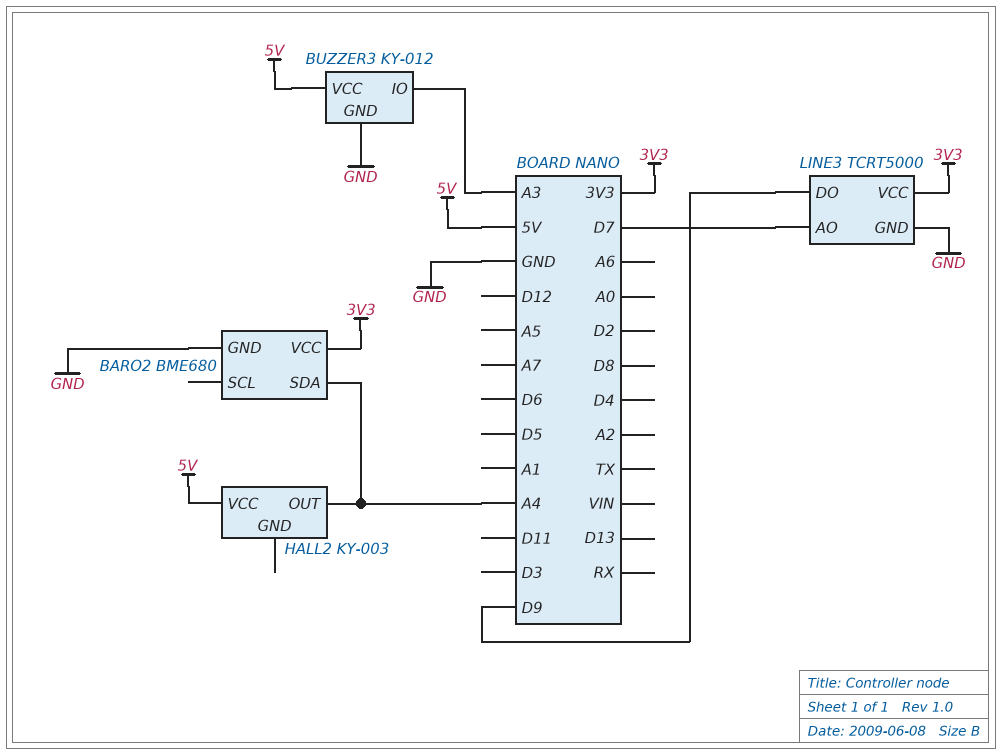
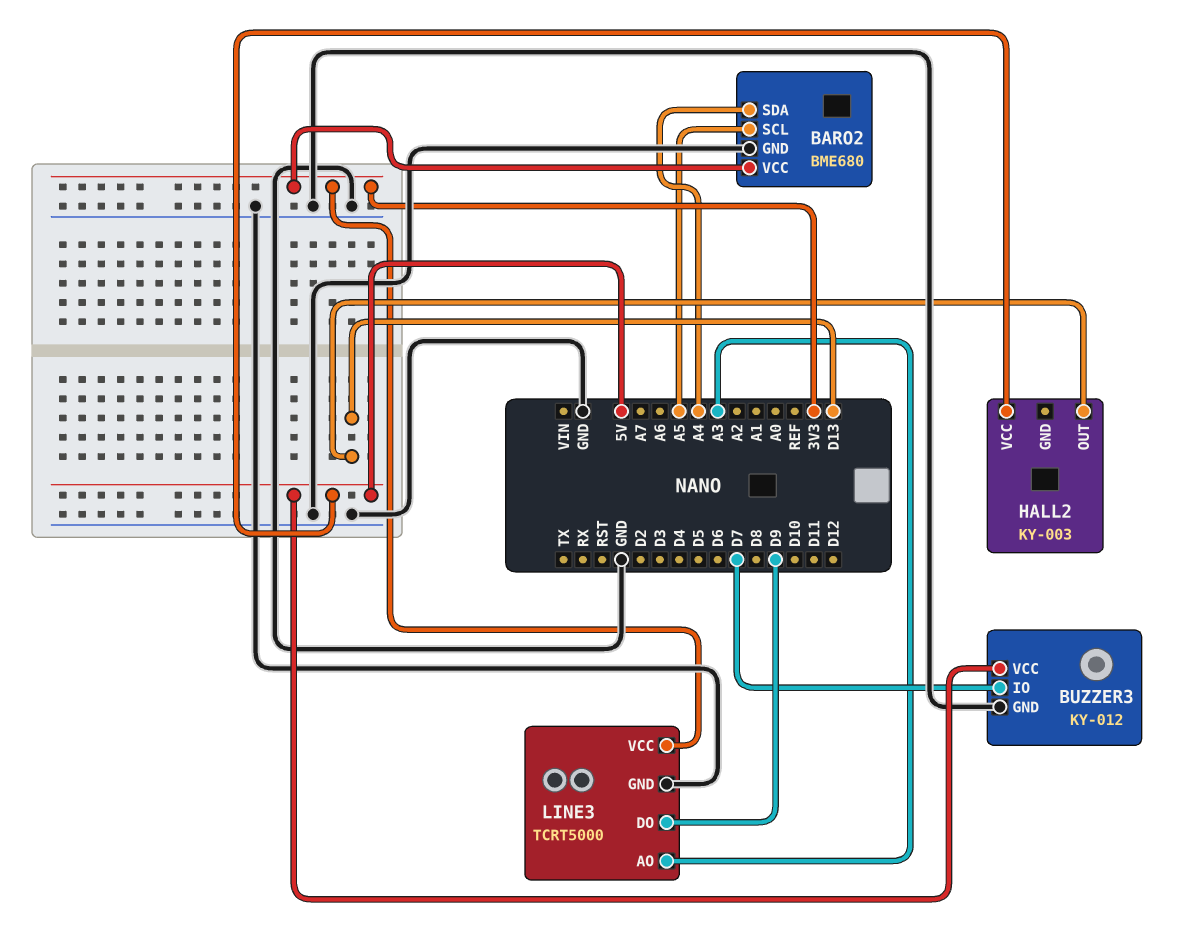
BARO2 pin SCL: none -> A5
BUZZER3 pin IO: A3 -> D7
HALL2 pin OUT: A4 -> D13
LINE3 pin AO: D7 -> A3

